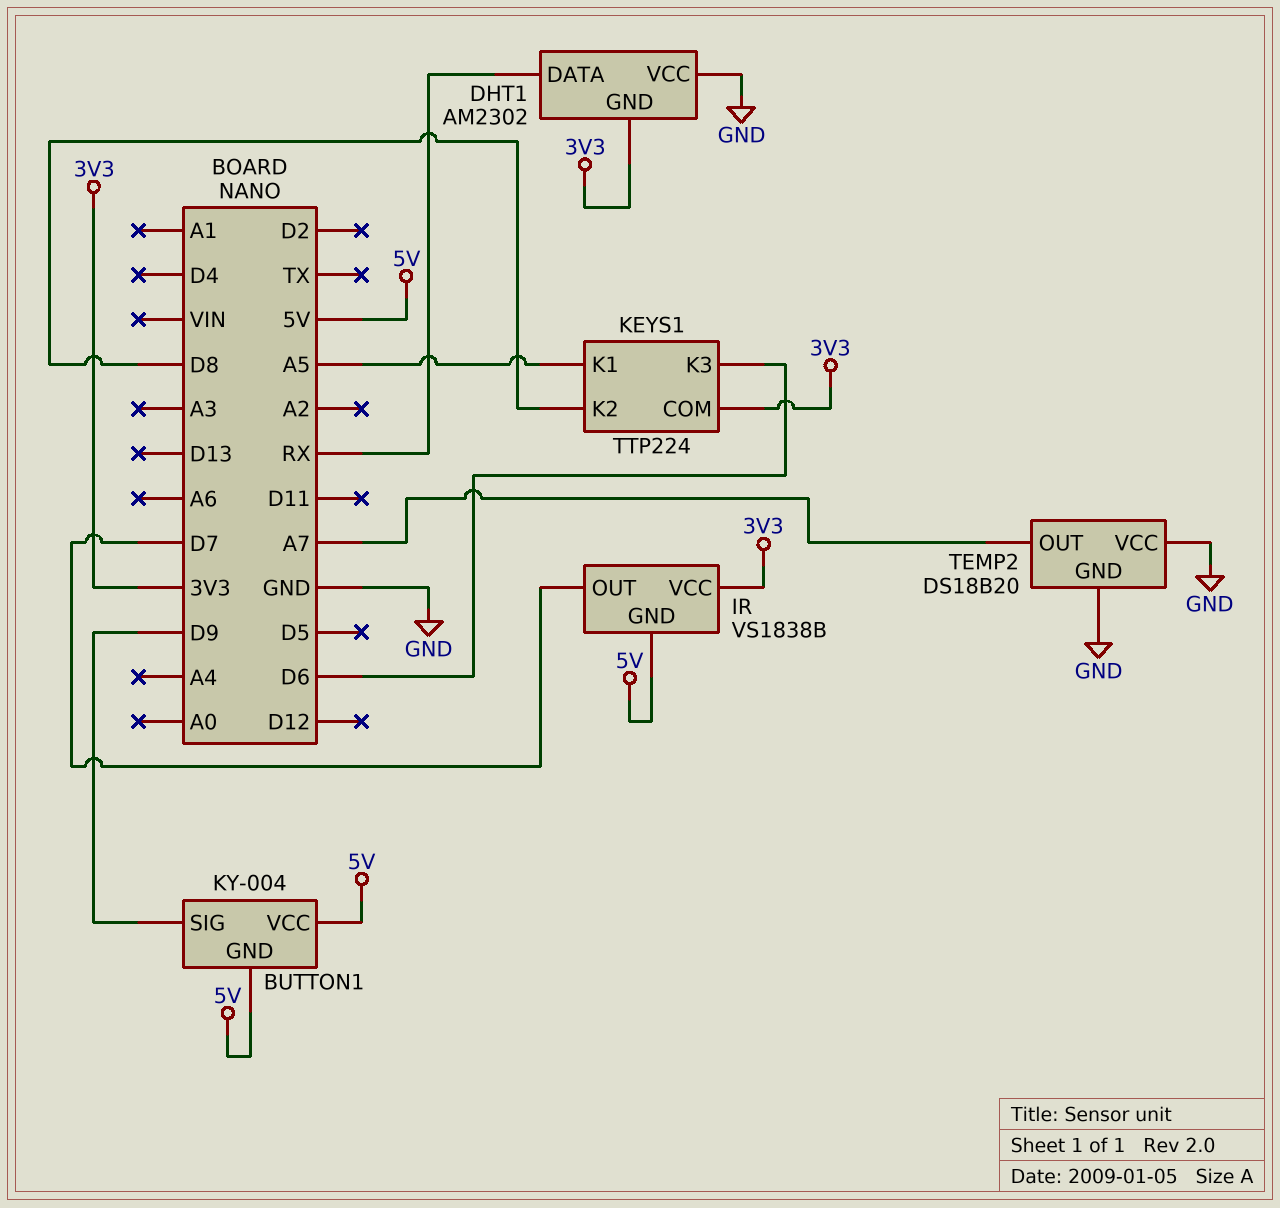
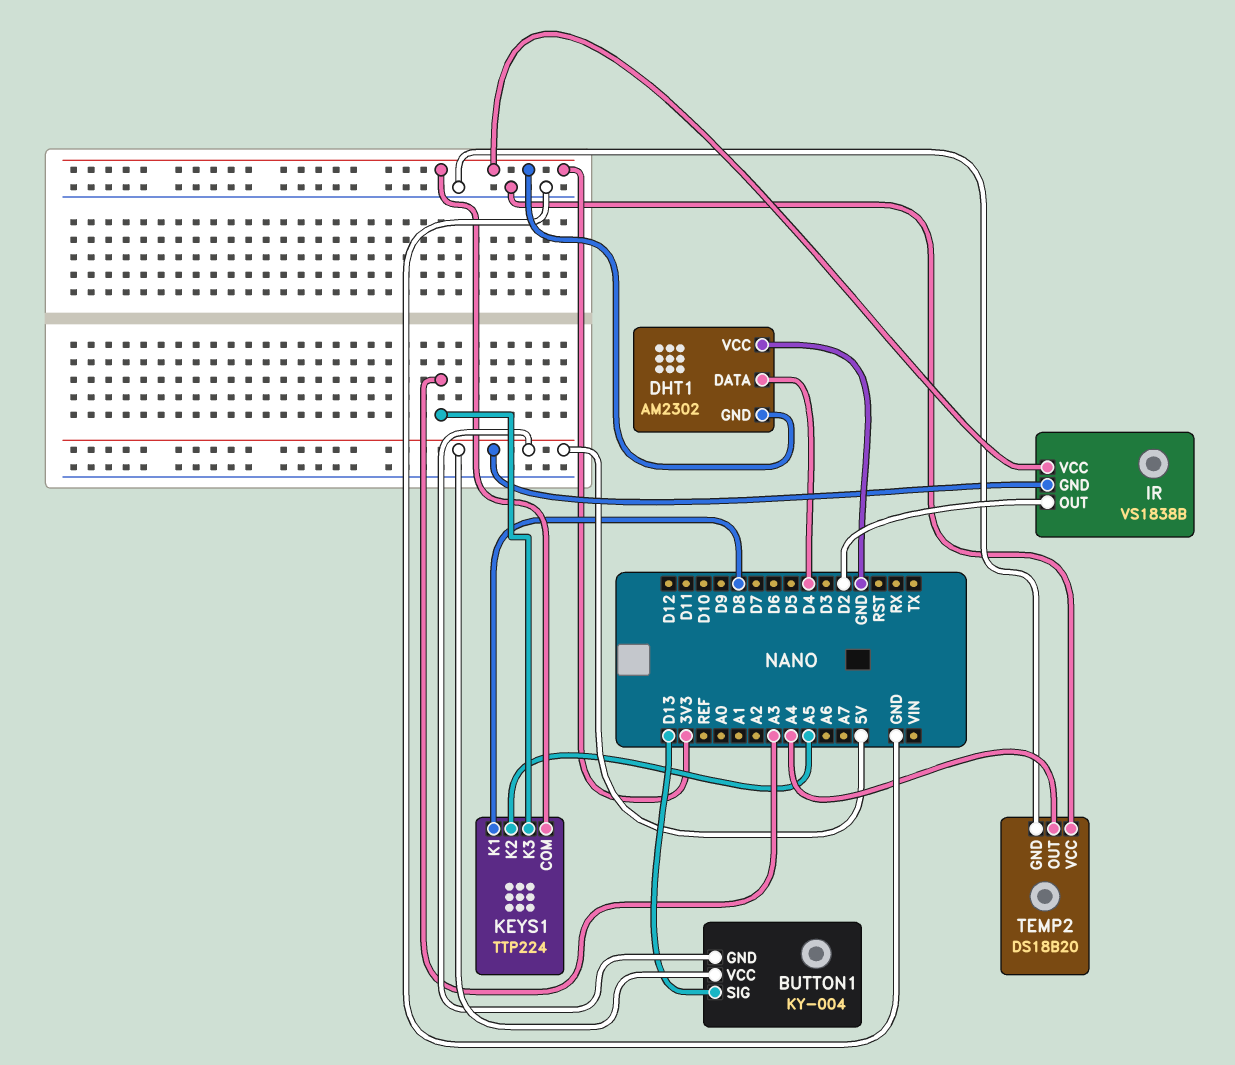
BUTTON1 pin SIG: D9 -> D13
DHT1 pin DATA: RX -> D4
IR pin OUT: D7 -> D2
KEYS1 pin K1: A5 -> D8
KEYS1 pin K2: D8 -> A5
KEYS1 pin K3: D6 -> A3
TEMP2 pin OUT: A7 -> A4

